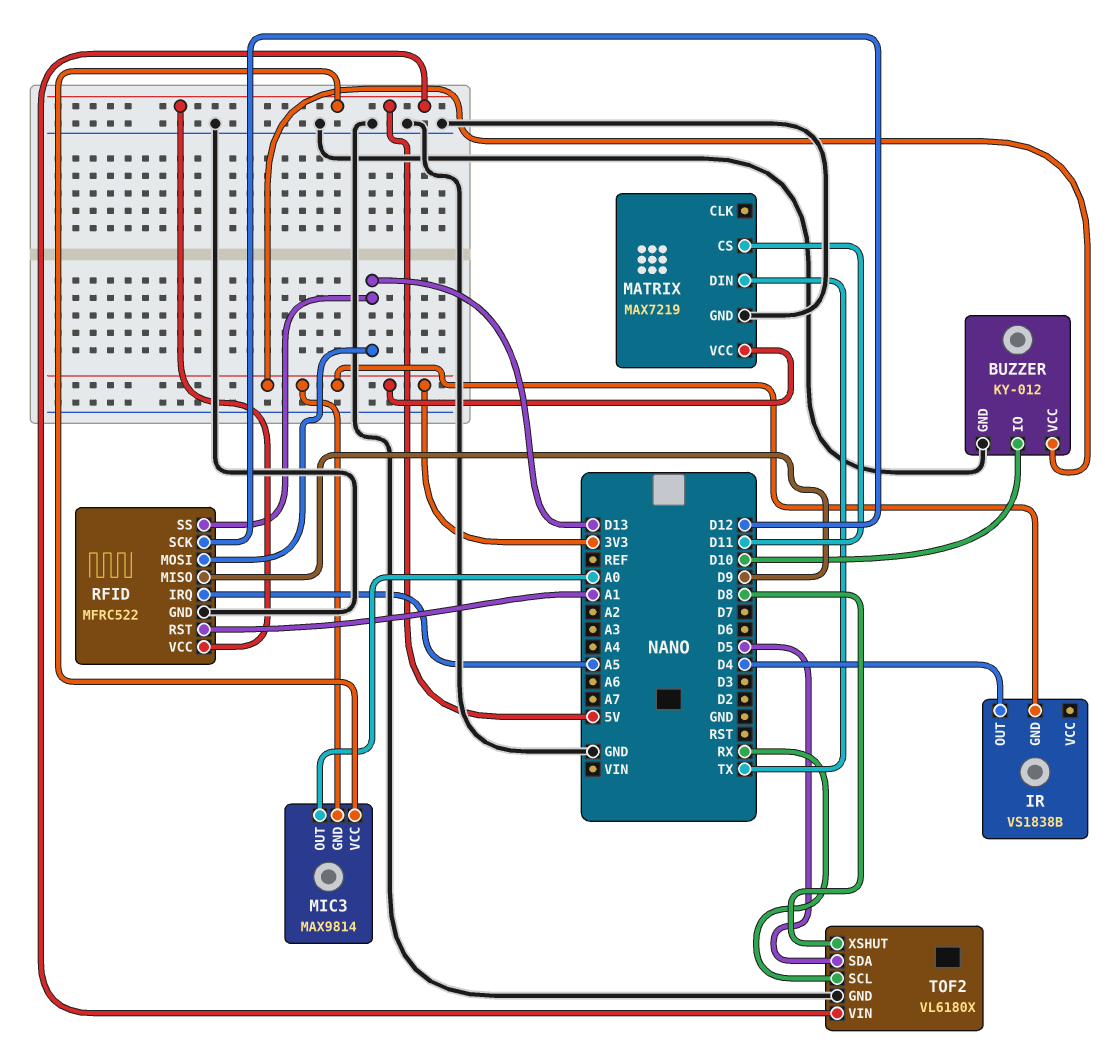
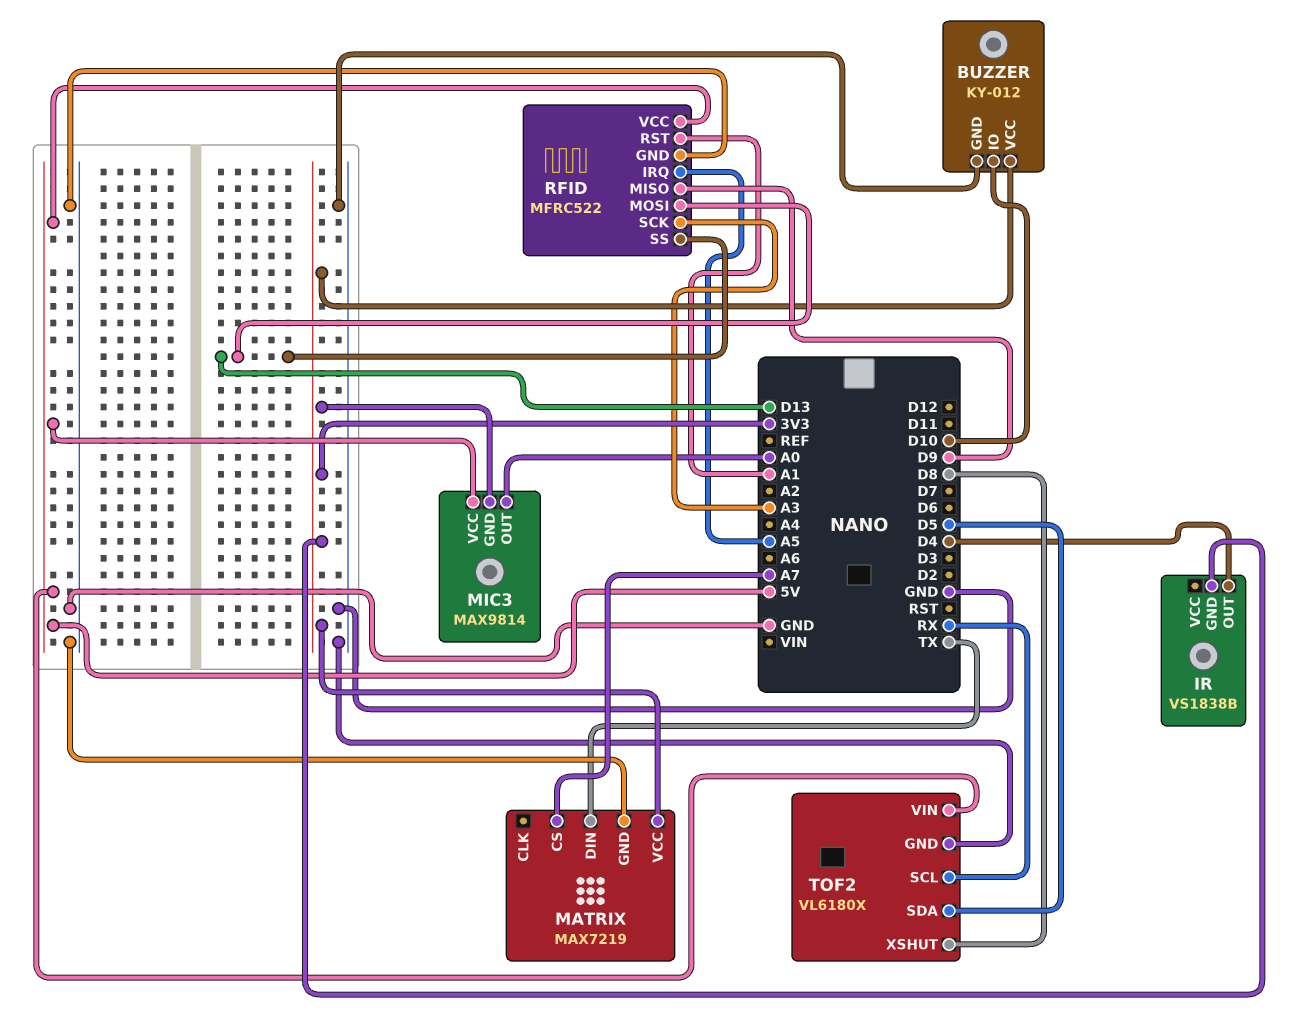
MATRIX pin CS: D11 -> A7
RFID pin SCK: D12 -> A3

